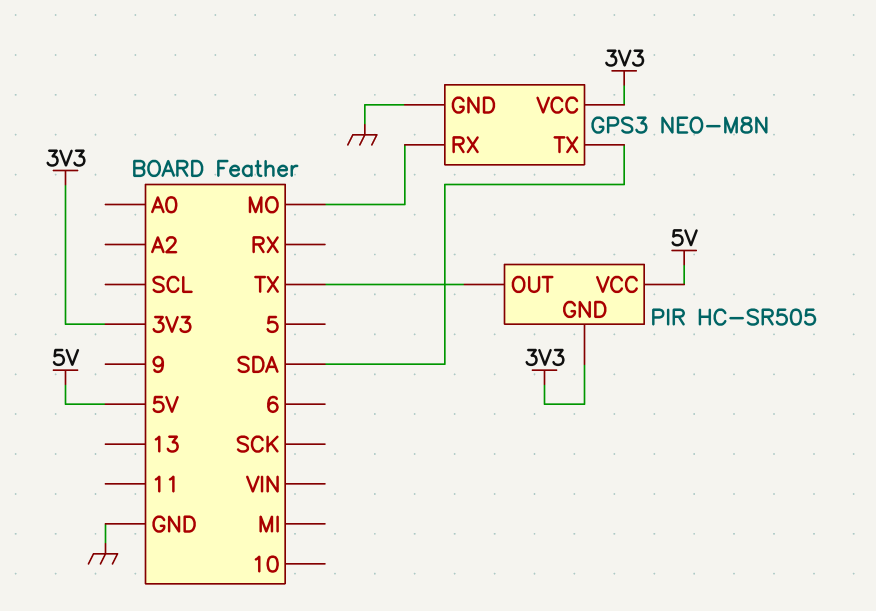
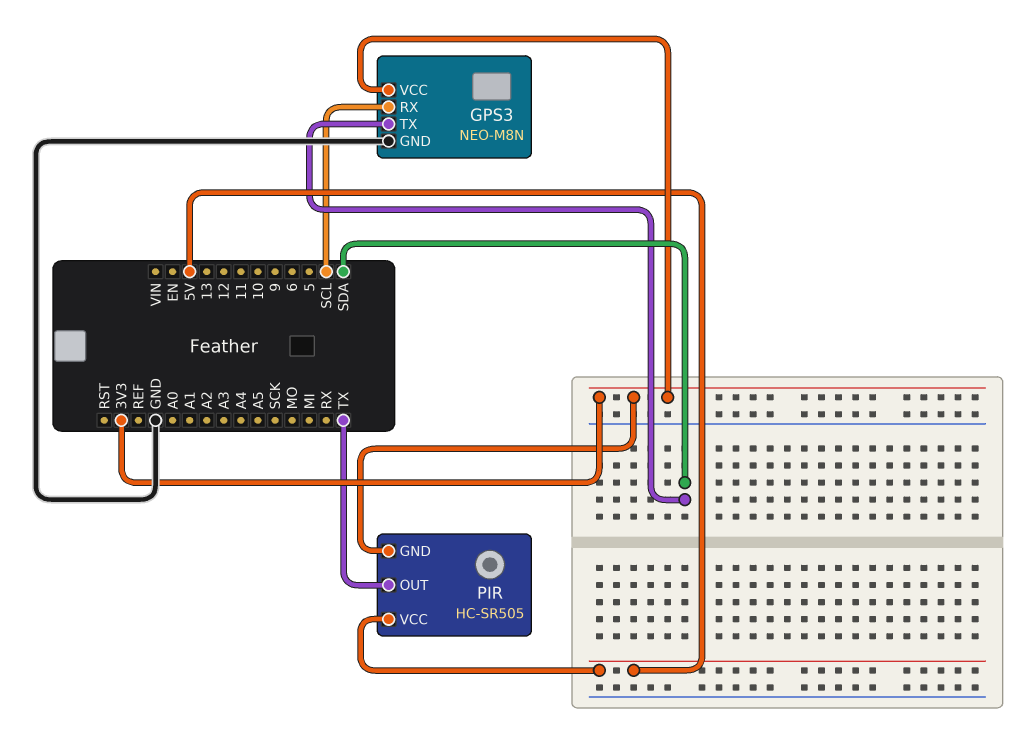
GPS3 pin RX: MO -> SCL

